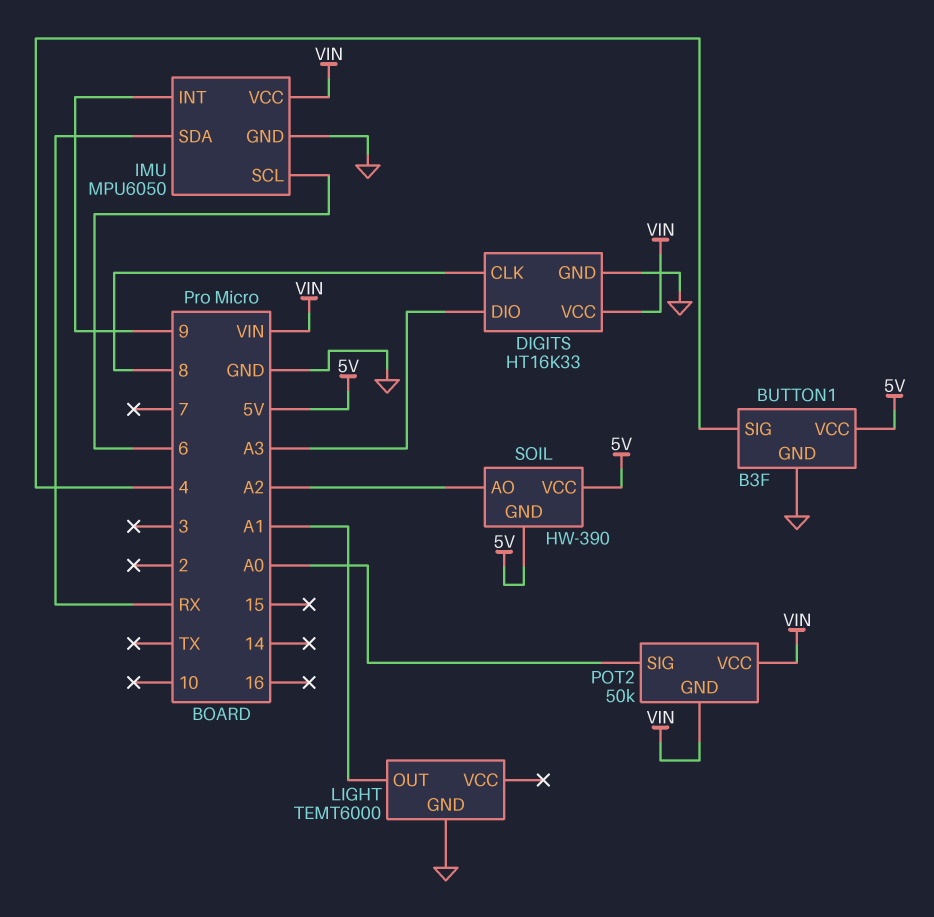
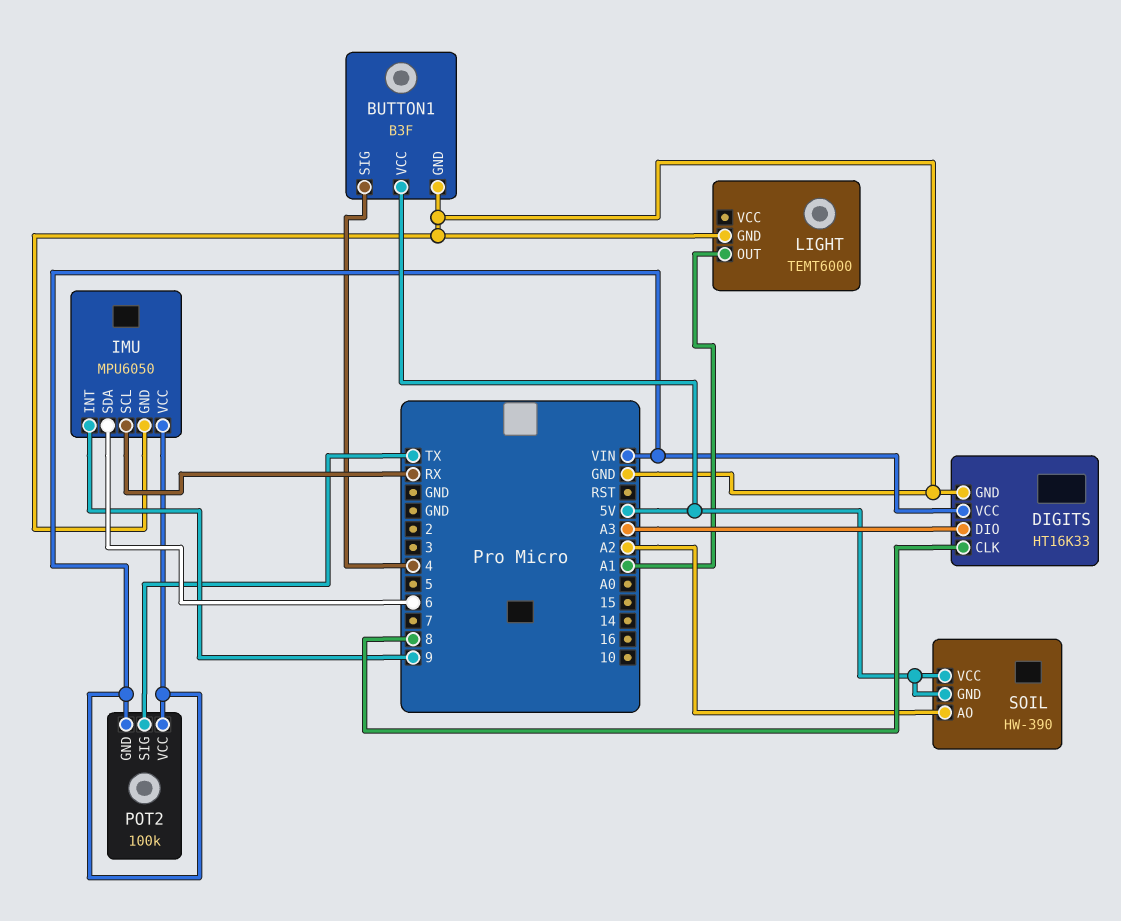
IMU pin SCL: 6 -> RX
IMU pin SDA: RX -> 6
POT2: 50k -> 100k
POT2 pin SIG: A0 -> TX

